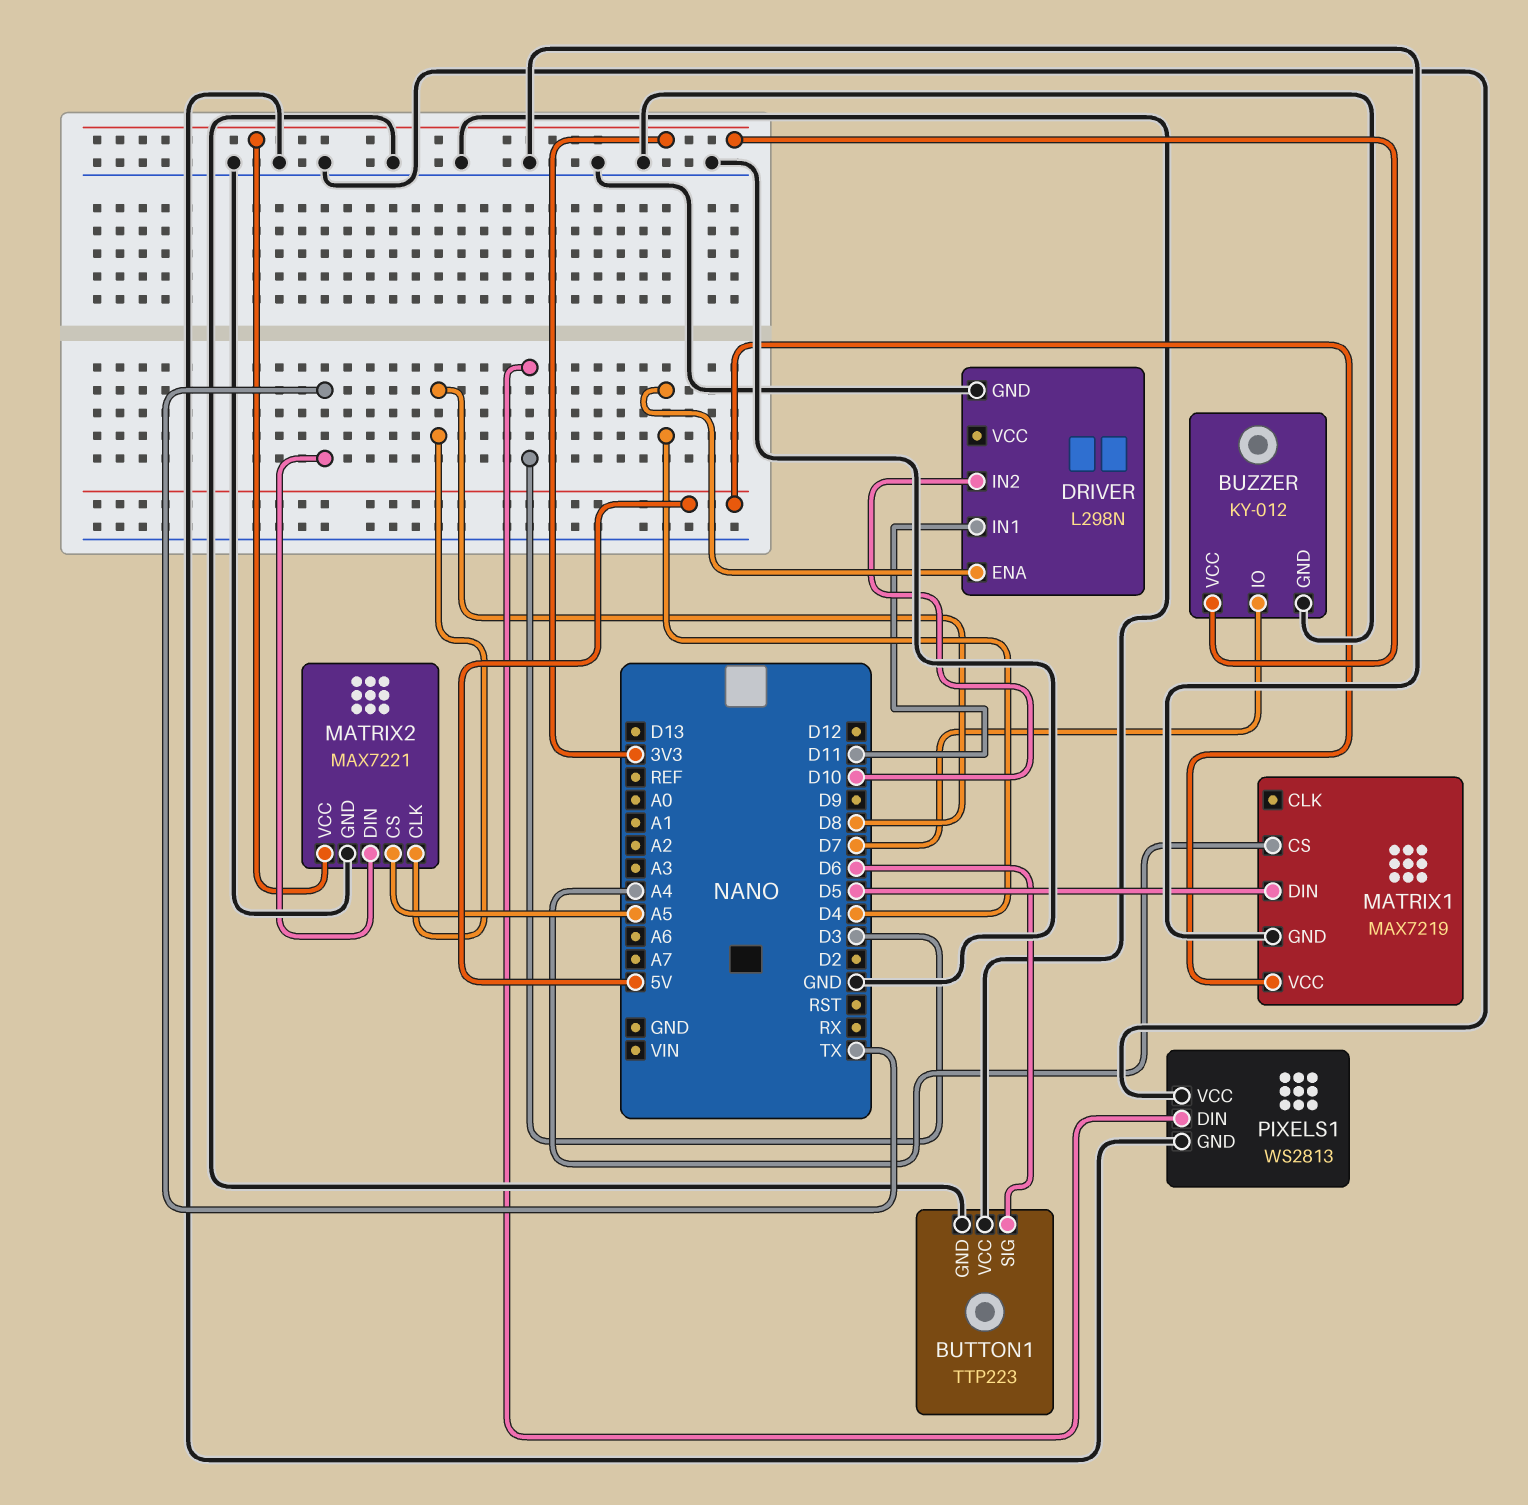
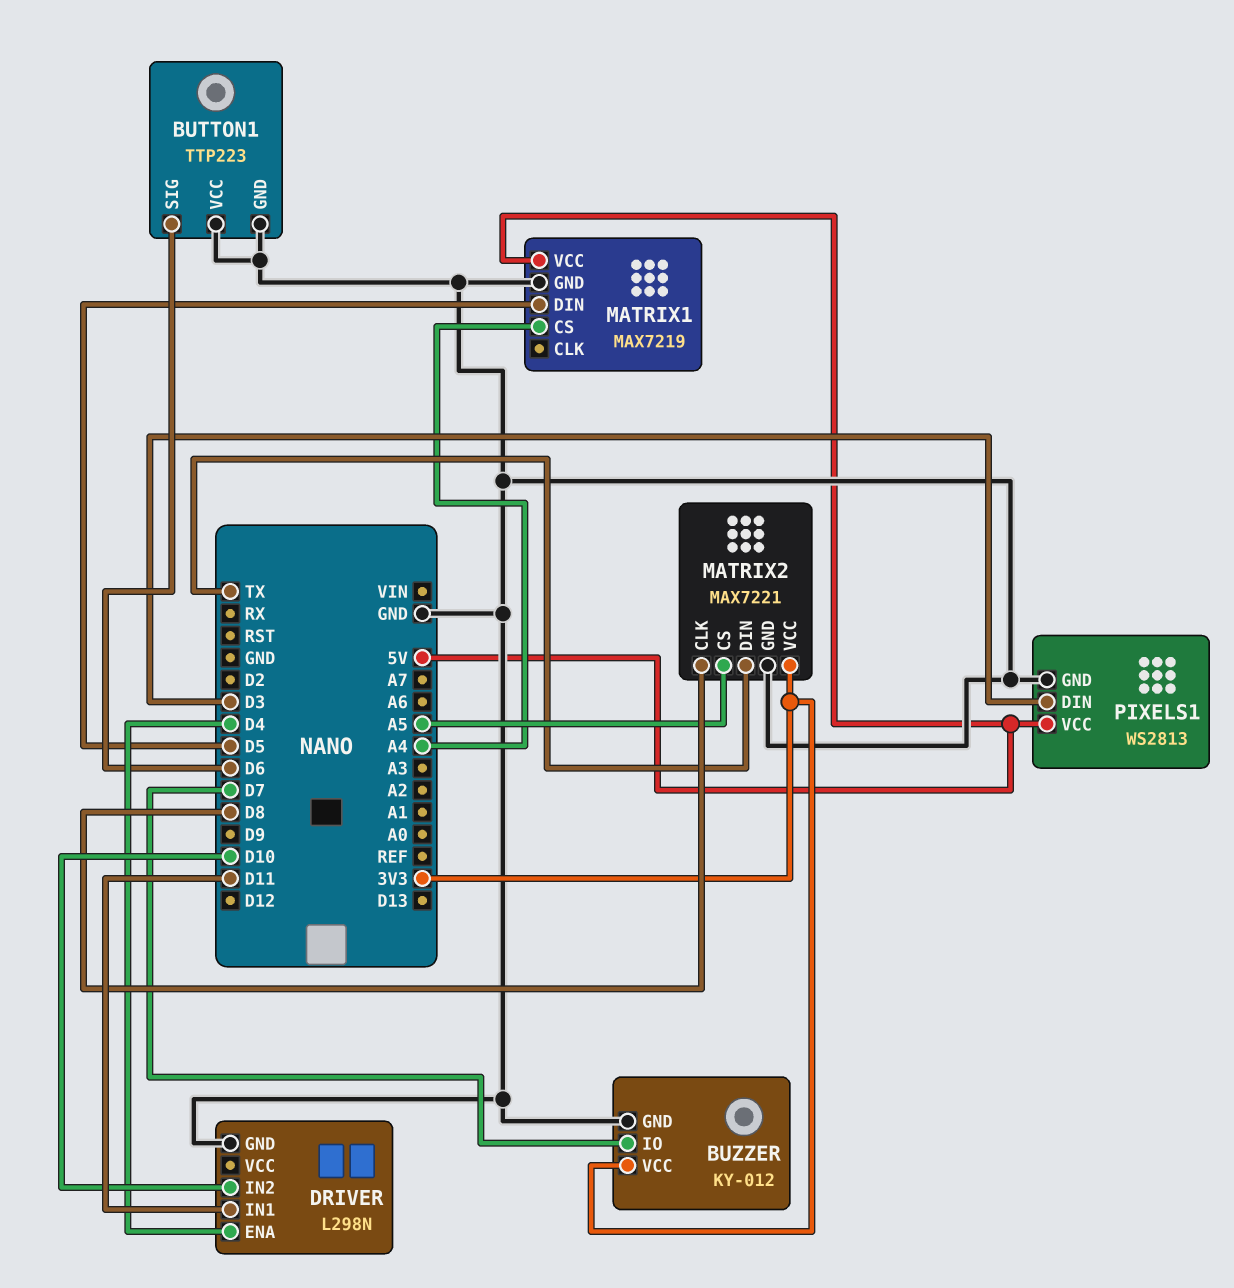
PIXELS1 pin VCC: GND -> 5V

